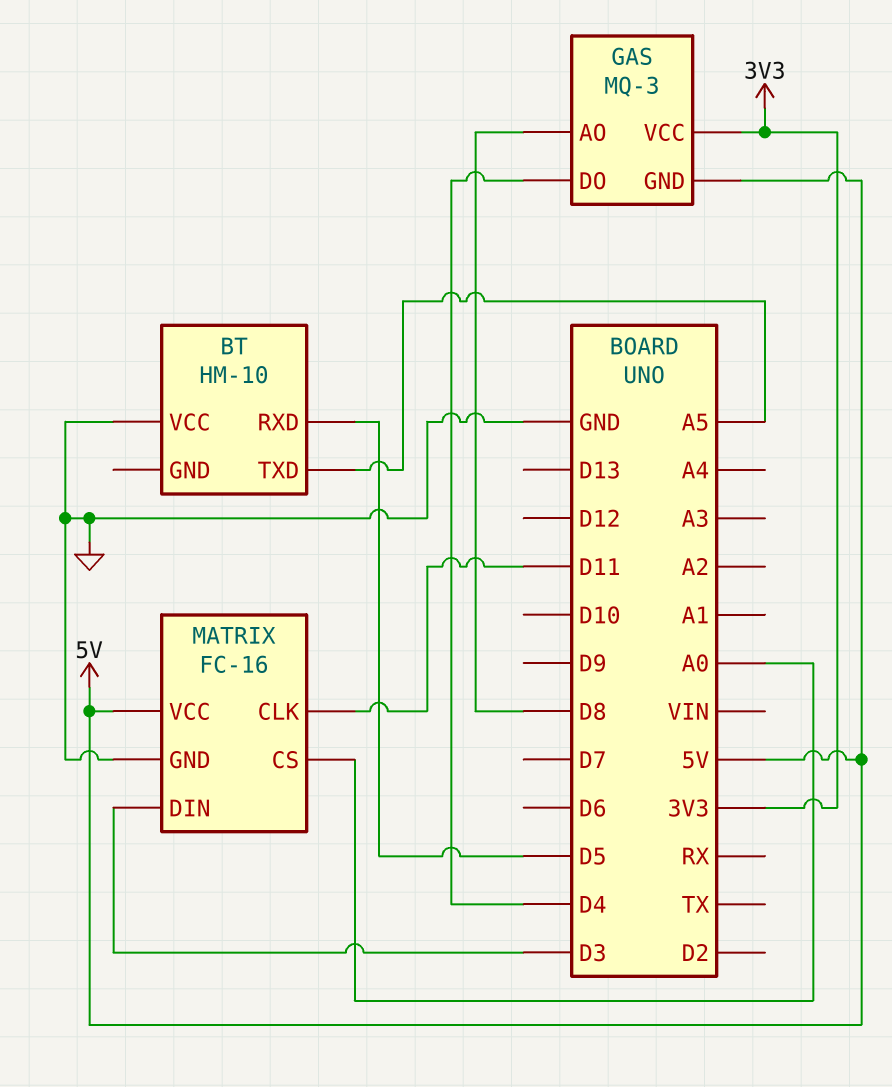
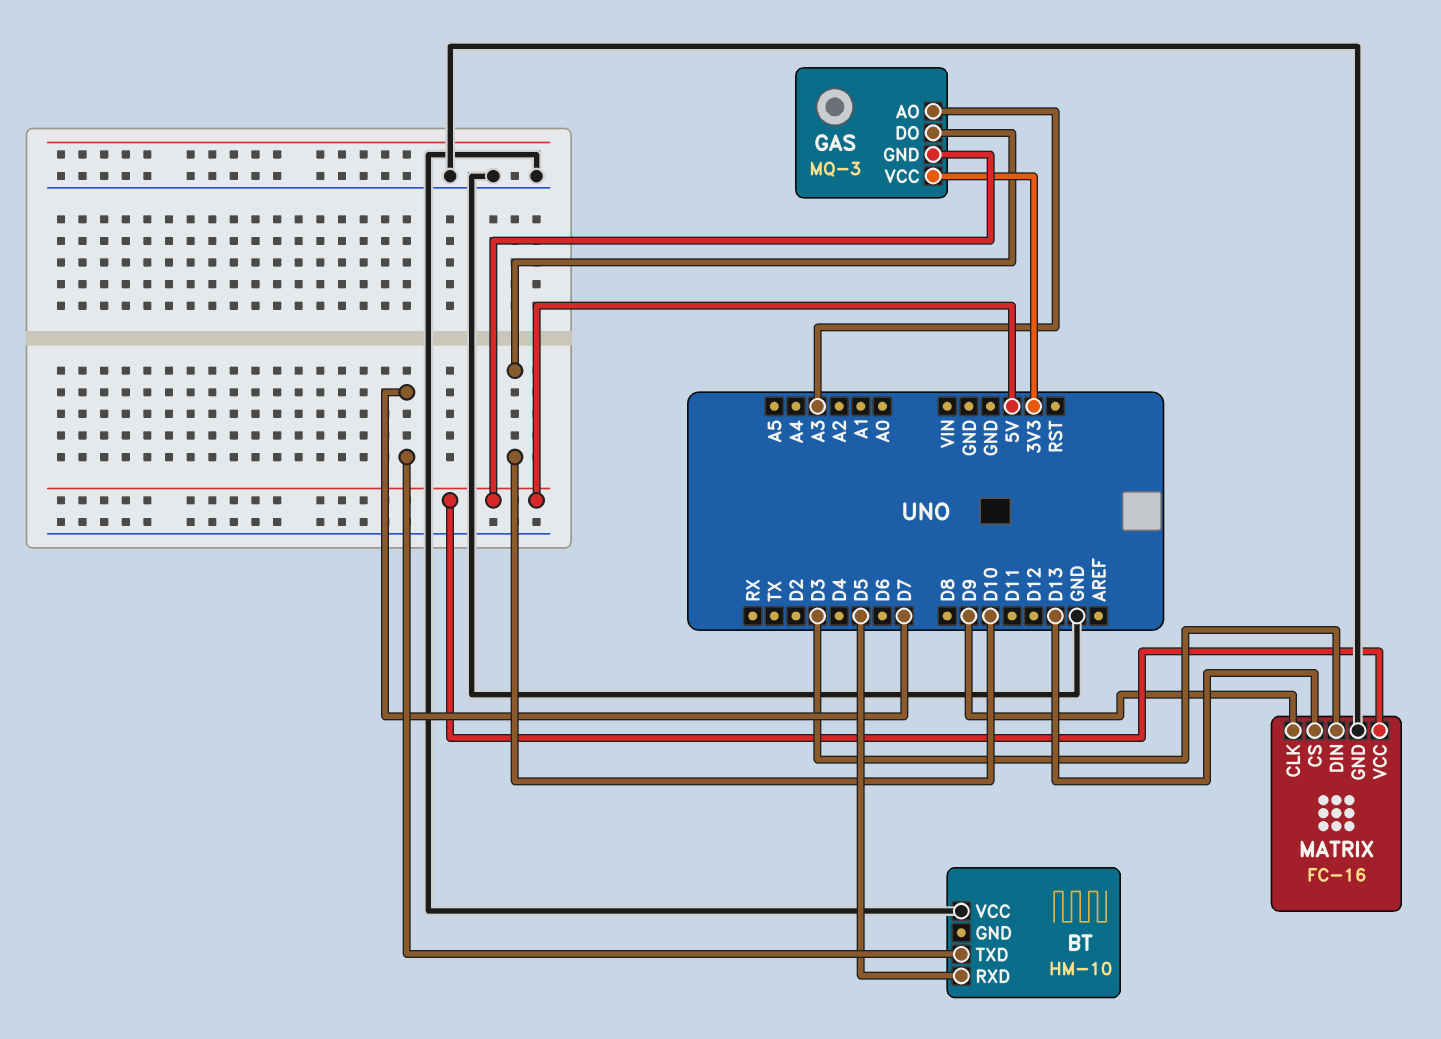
BT pin TXD: A5 -> D7
GAS pin AO: D8 -> A3
GAS pin DO: D4 -> D10
MATRIX pin CLK: D11 -> D9
MATRIX pin CS: A0 -> D13

